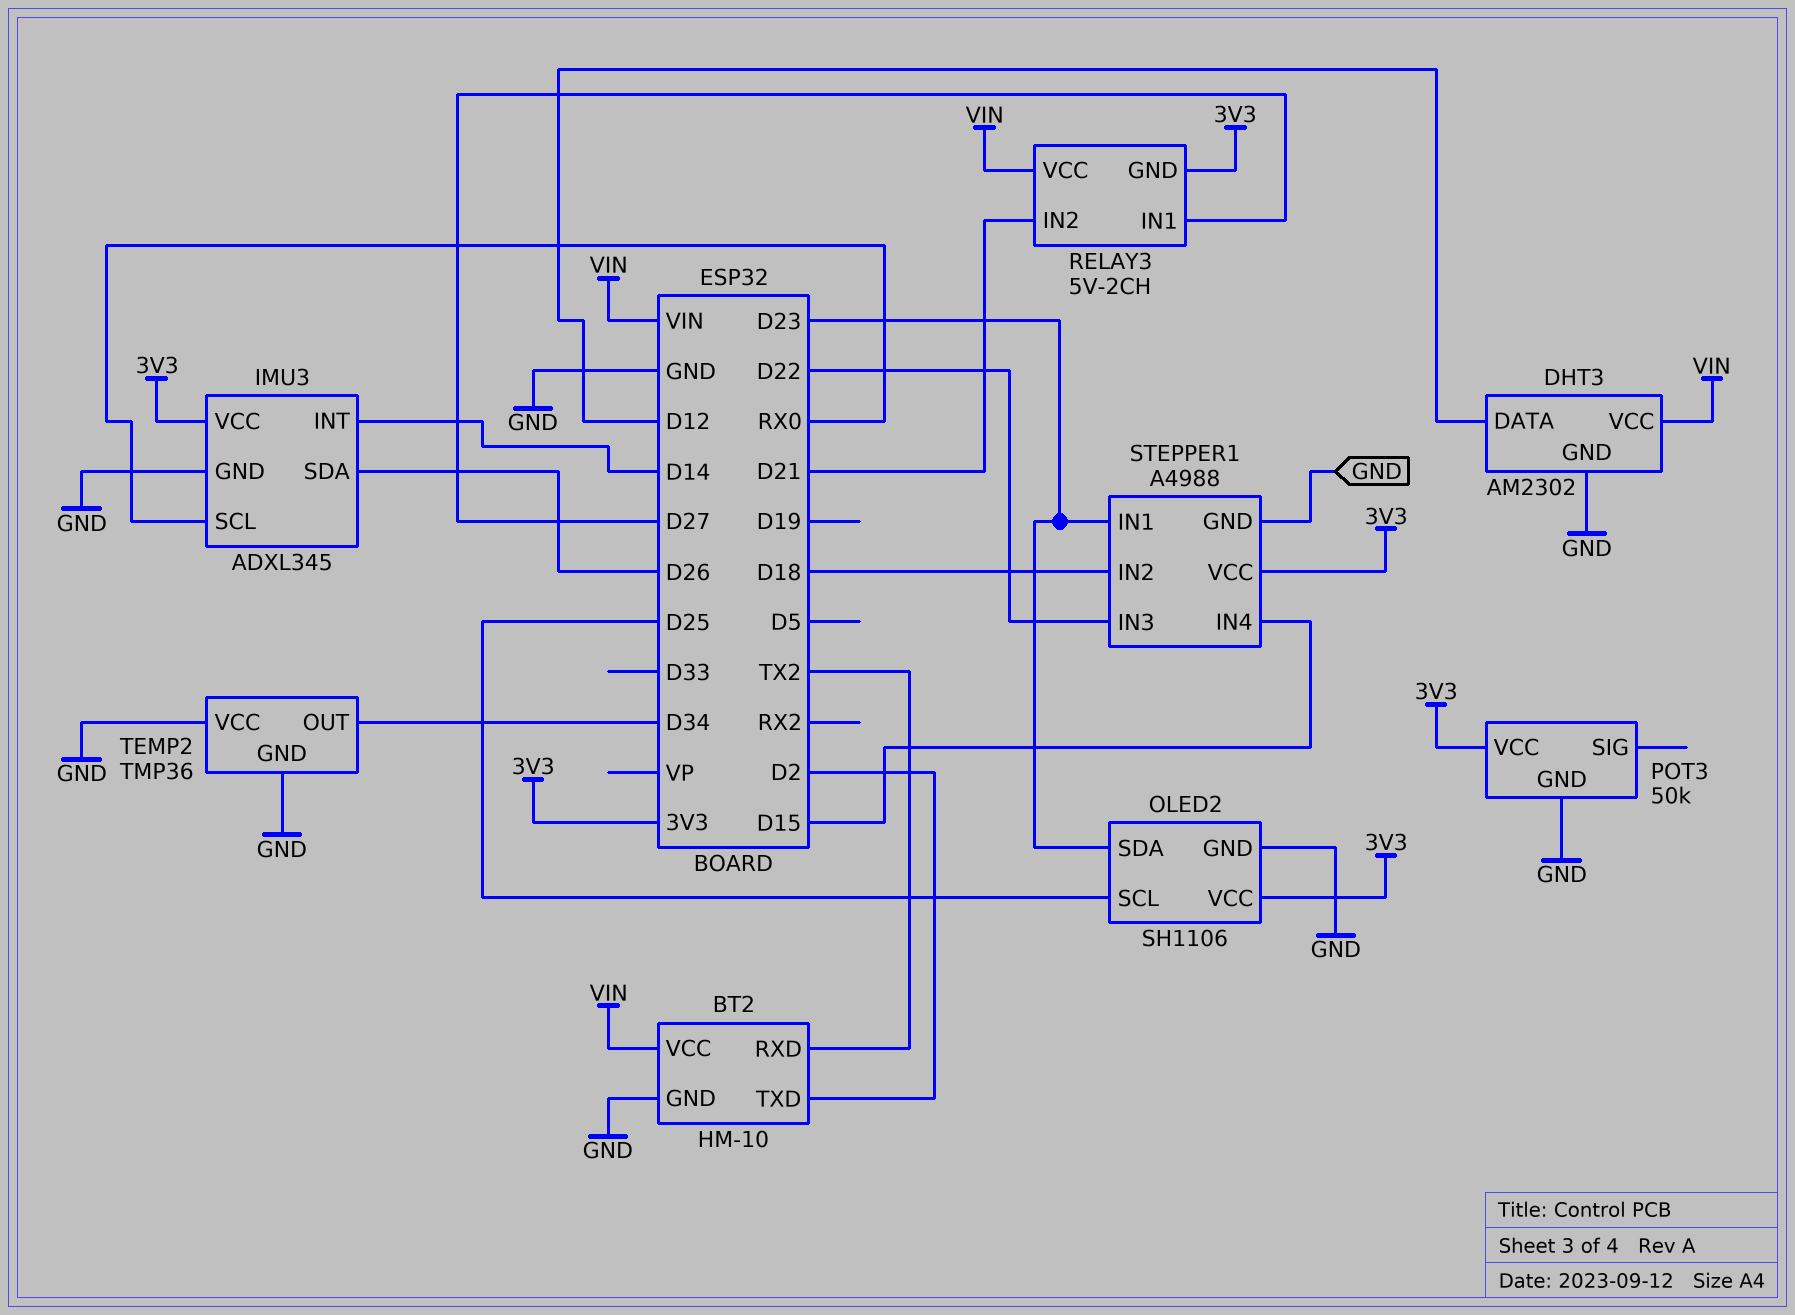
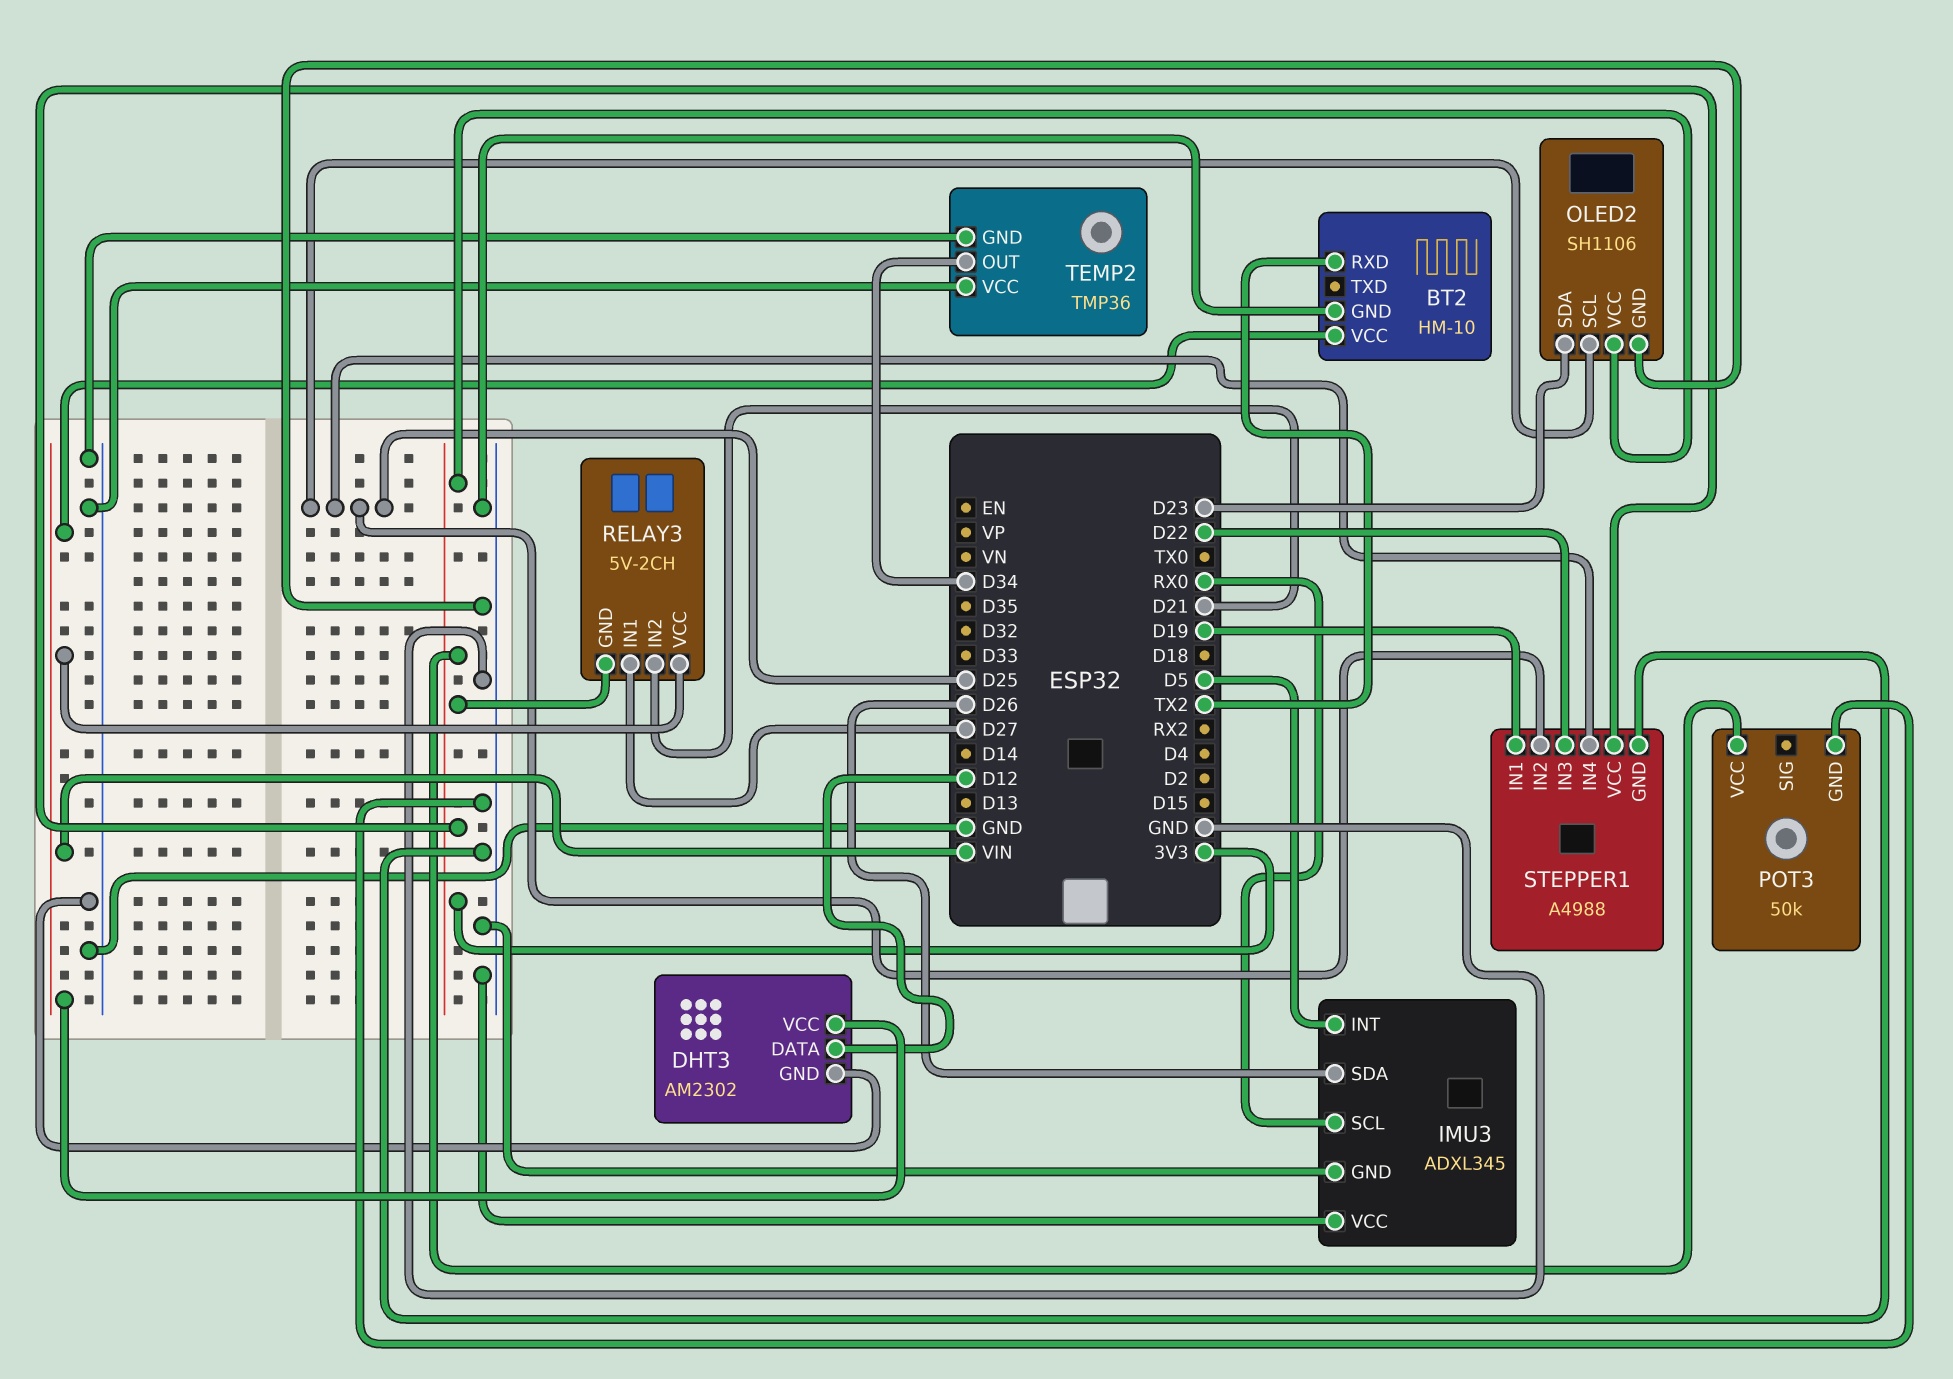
BT2 pin TXD: D2 -> none
IMU3 pin INT: D14 -> D5
IMU3 pin VCC: 3V3 -> GND
STEPPER1 pin IN1: D23 -> D19
STEPPER1 pin IN2: D18 -> D25
STEPPER1 pin IN4: D15 -> D25

